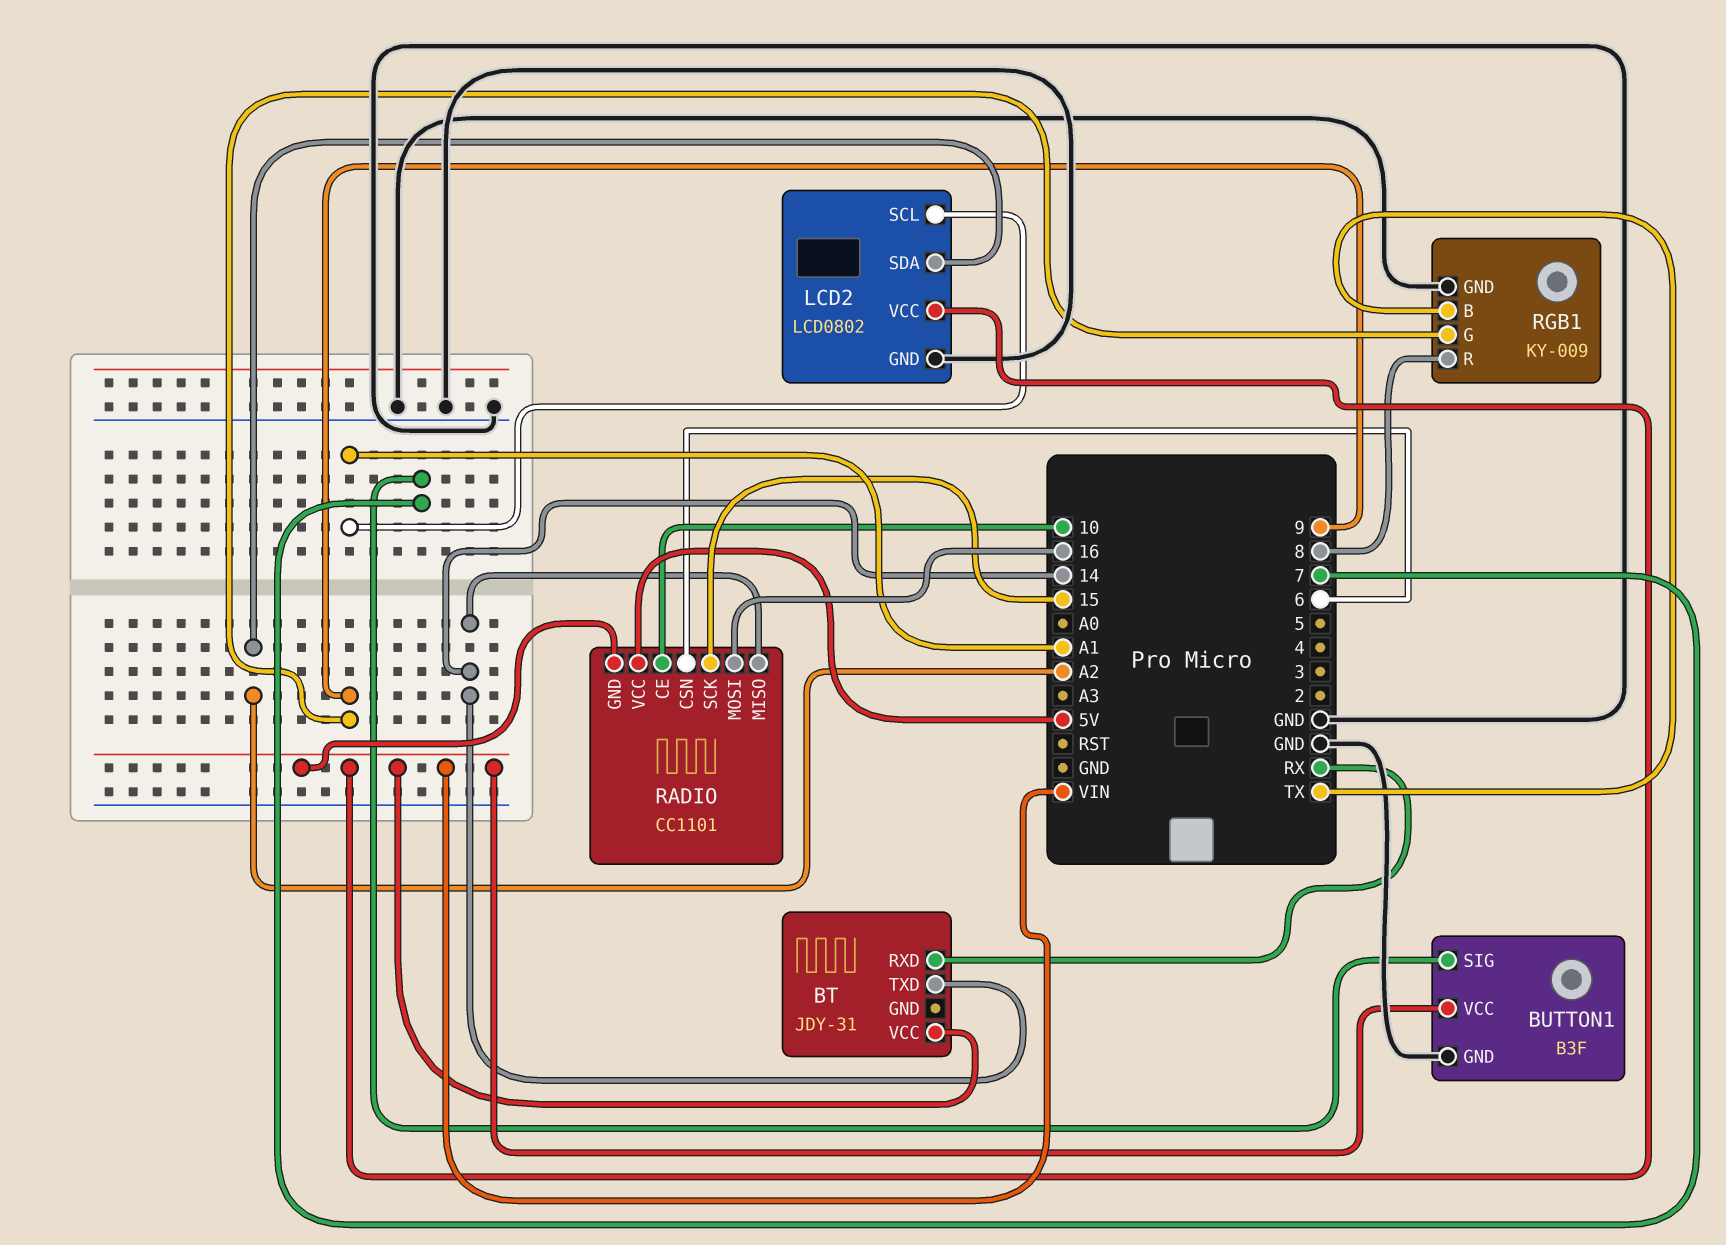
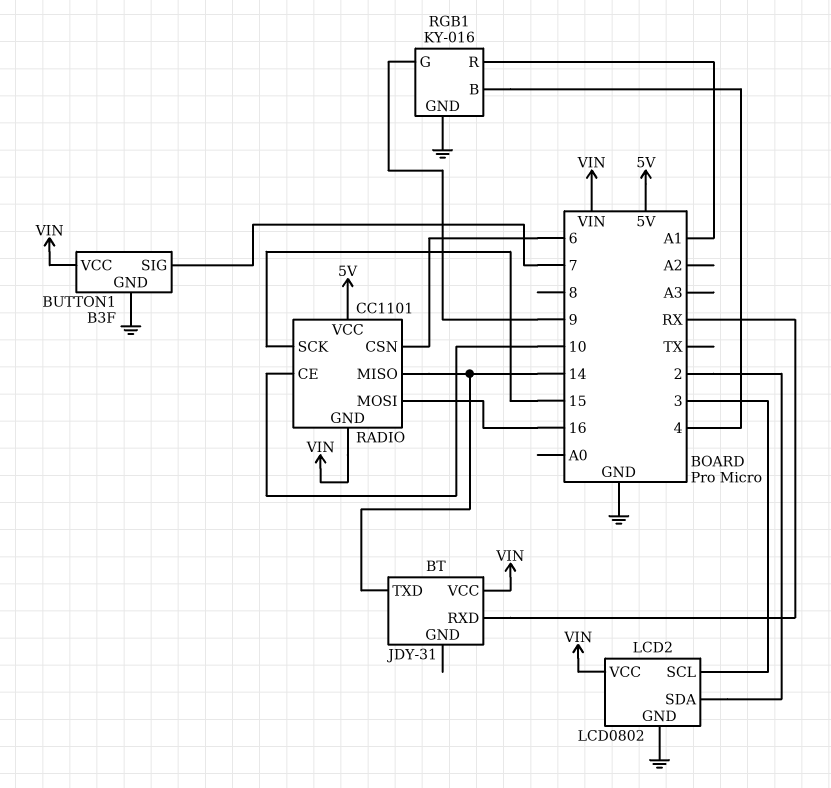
LCD2 pin SCL: A1 -> 3
LCD2 pin SDA: A2 -> 2
RGB1: KY-009 -> KY-016
RGB1 pin B: TX -> 4
RGB1 pin R: 8 -> A1

